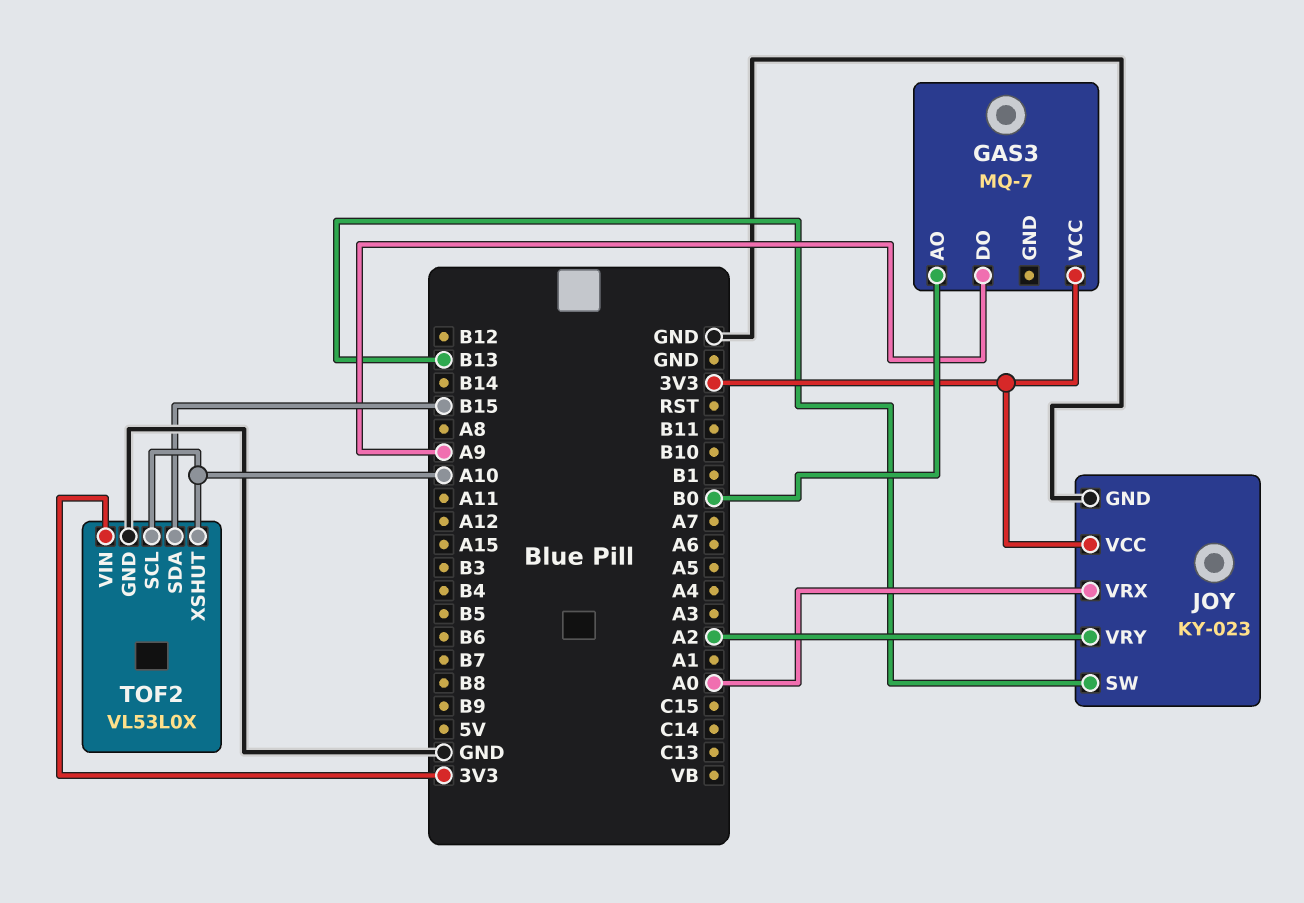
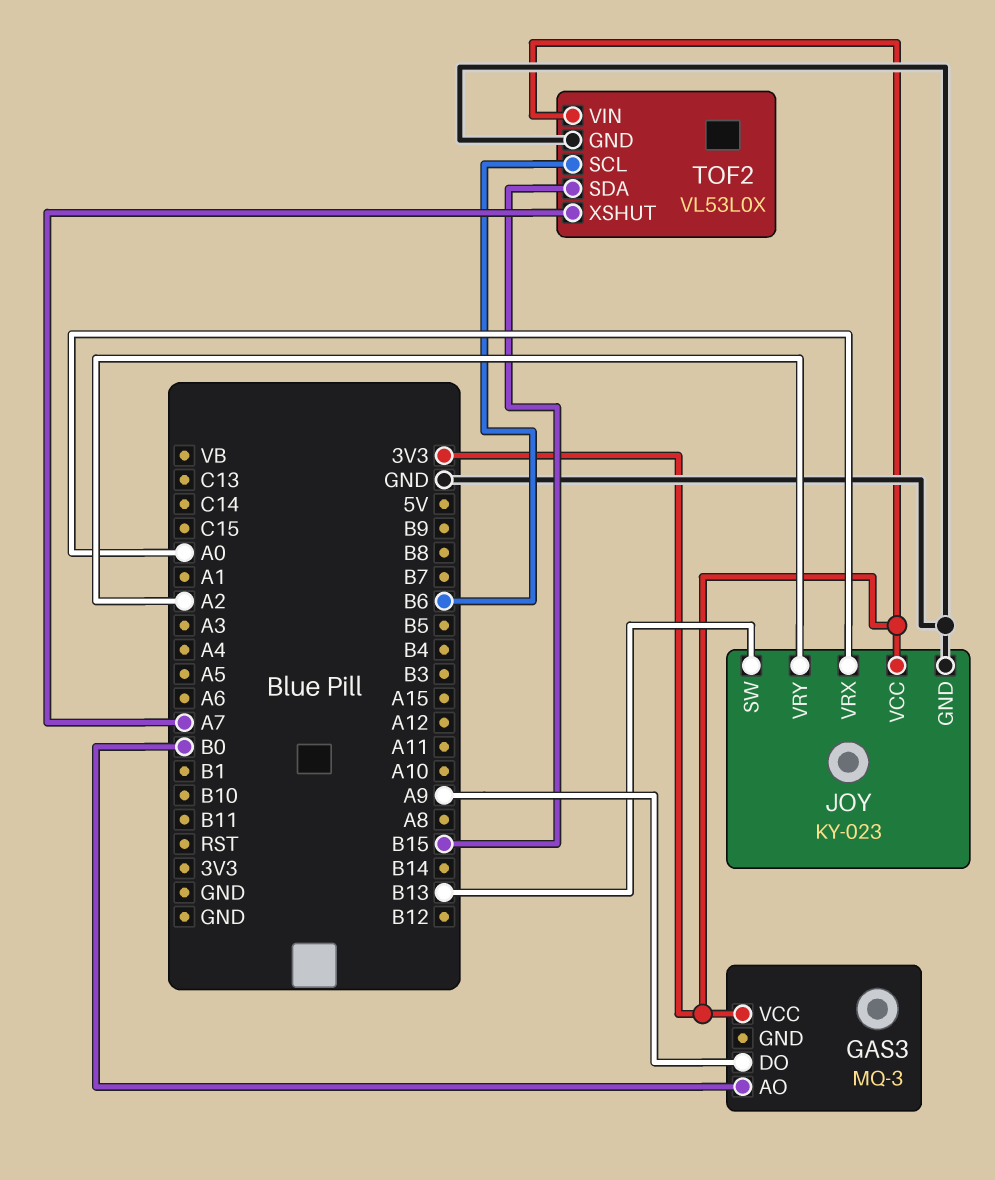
GAS3: MQ-7 -> MQ-3
TOF2 pin SCL: A10 -> B6
TOF2 pin XSHUT: A10 -> A7

